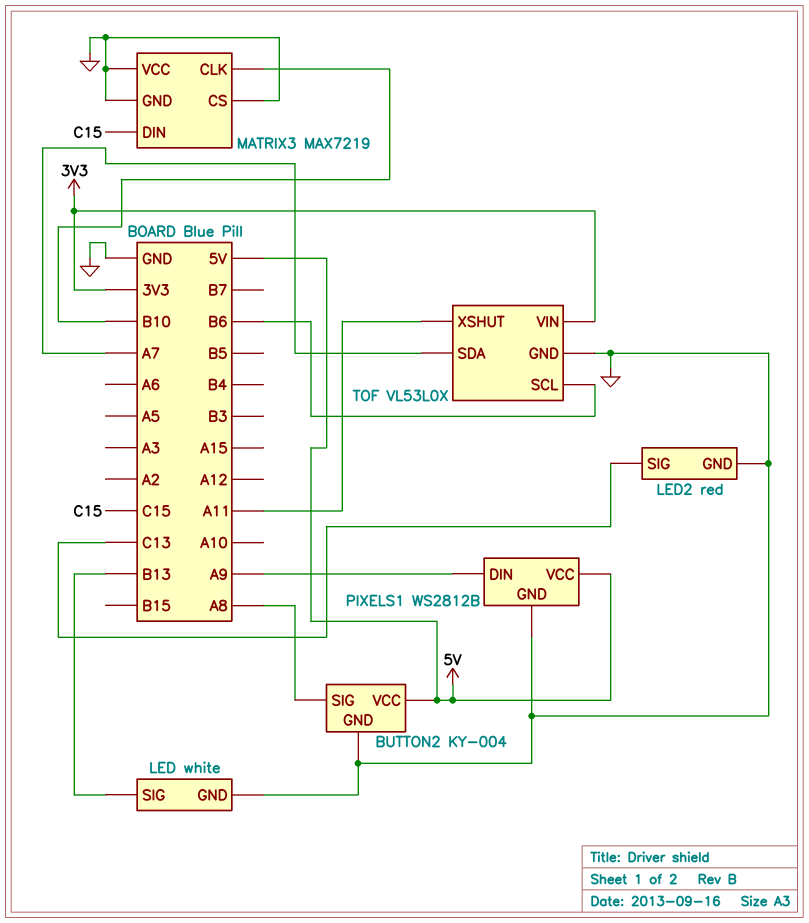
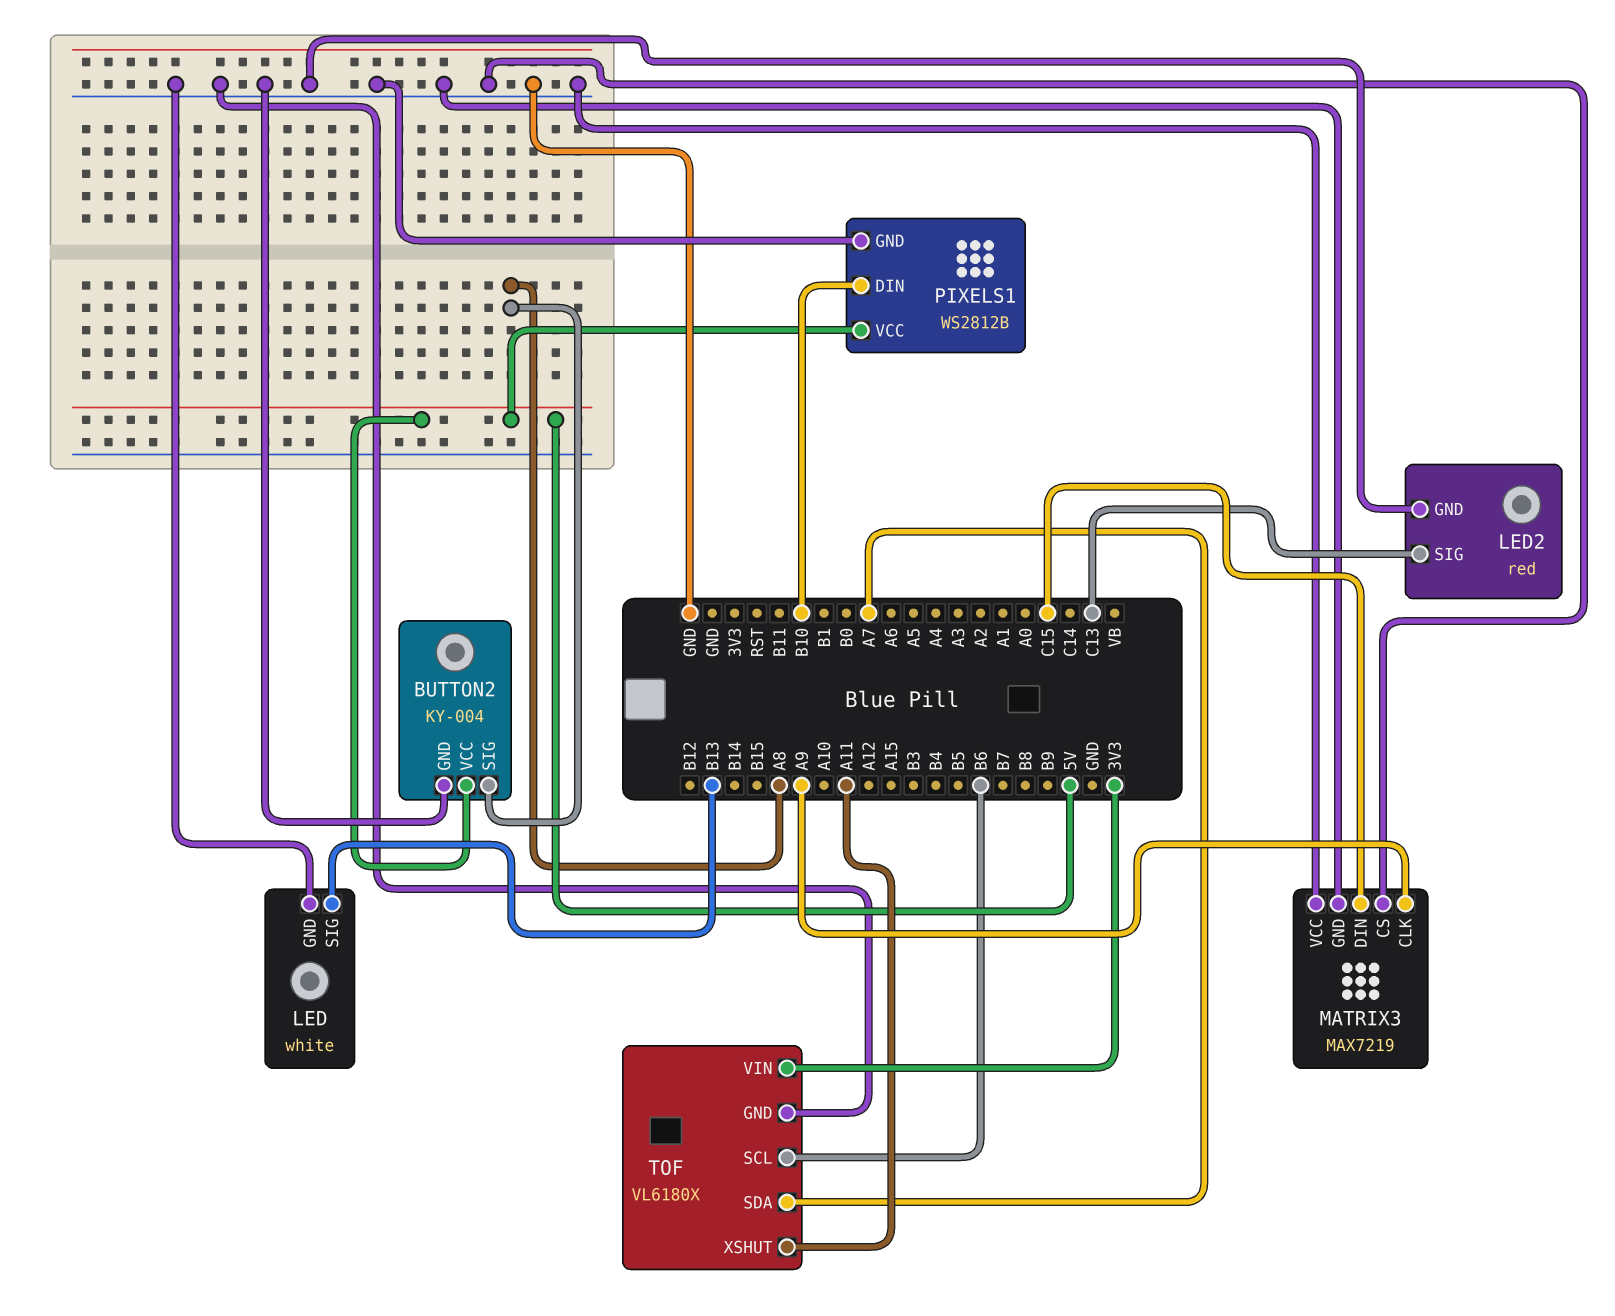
MATRIX3 pin CLK: B10 -> A9
PIXELS1 pin DIN: A9 -> B10
TOF: VL53L0X -> VL6180X

